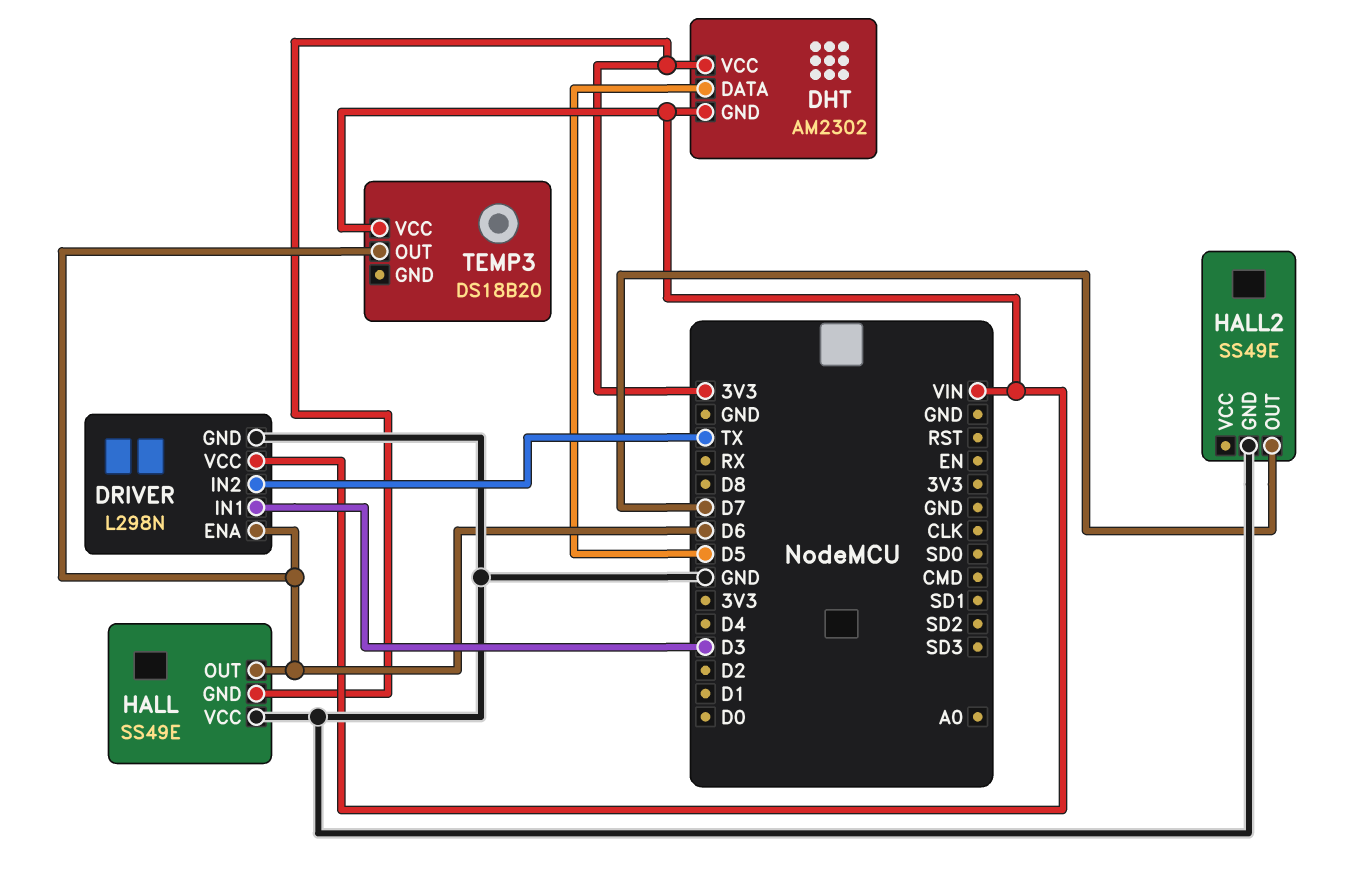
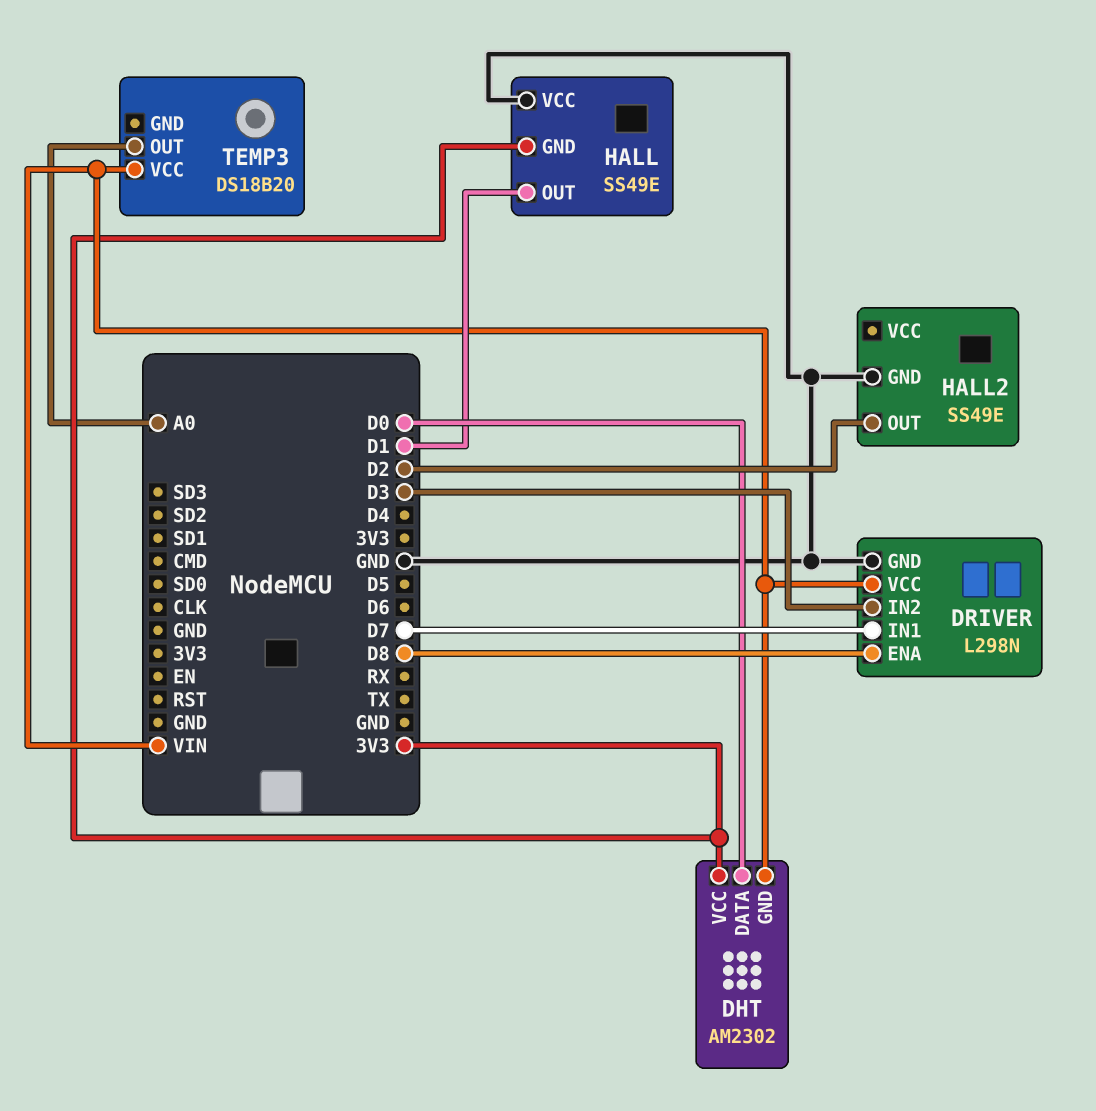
DHT pin DATA: D5 -> D0
DRIVER pin ENA: D6 -> D8
DRIVER pin IN1: D3 -> D7
DRIVER pin IN2: TX -> D3
HALL pin OUT: D6 -> D1
HALL2 pin OUT: D7 -> D2
TEMP3 pin OUT: D6 -> A0

